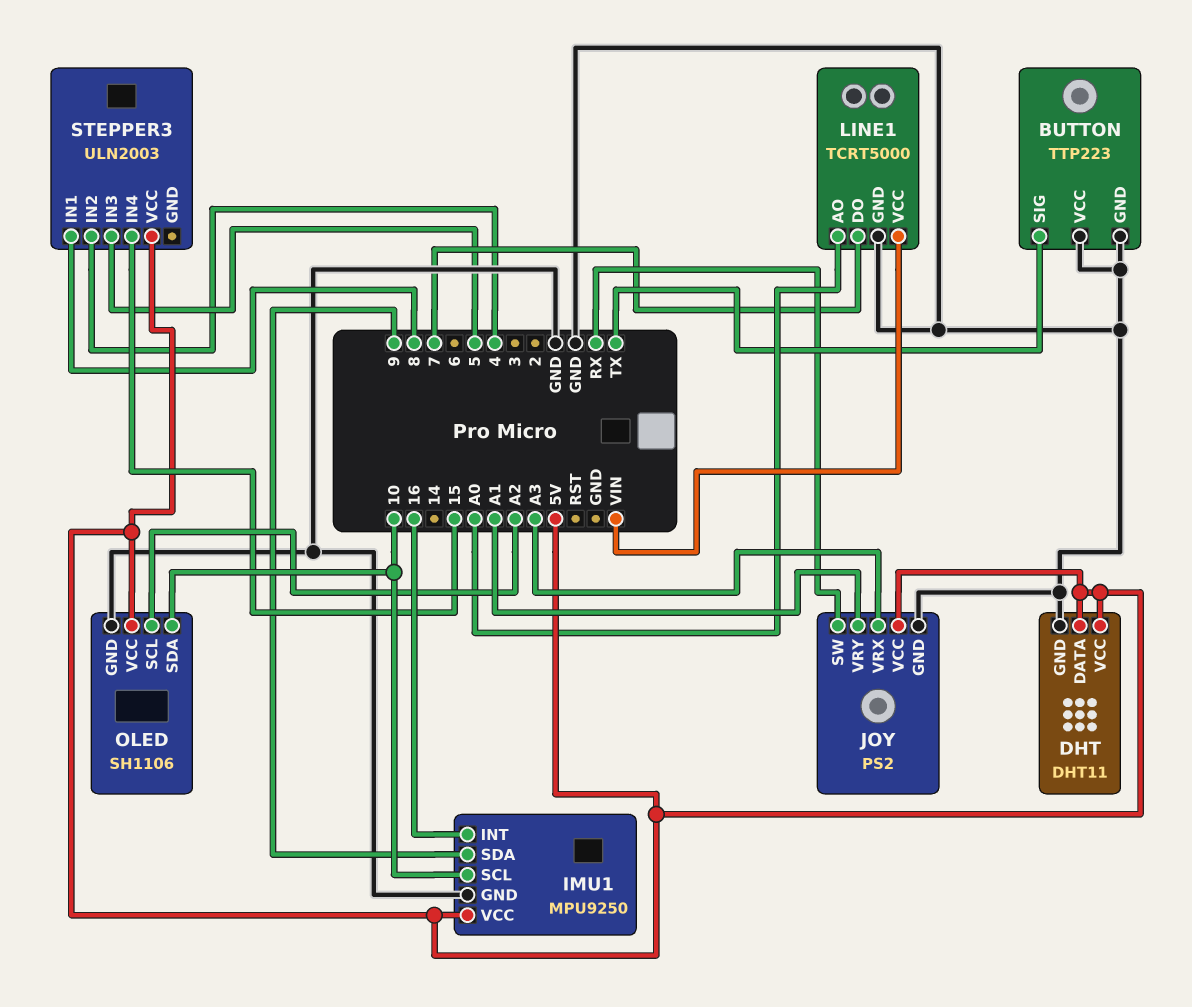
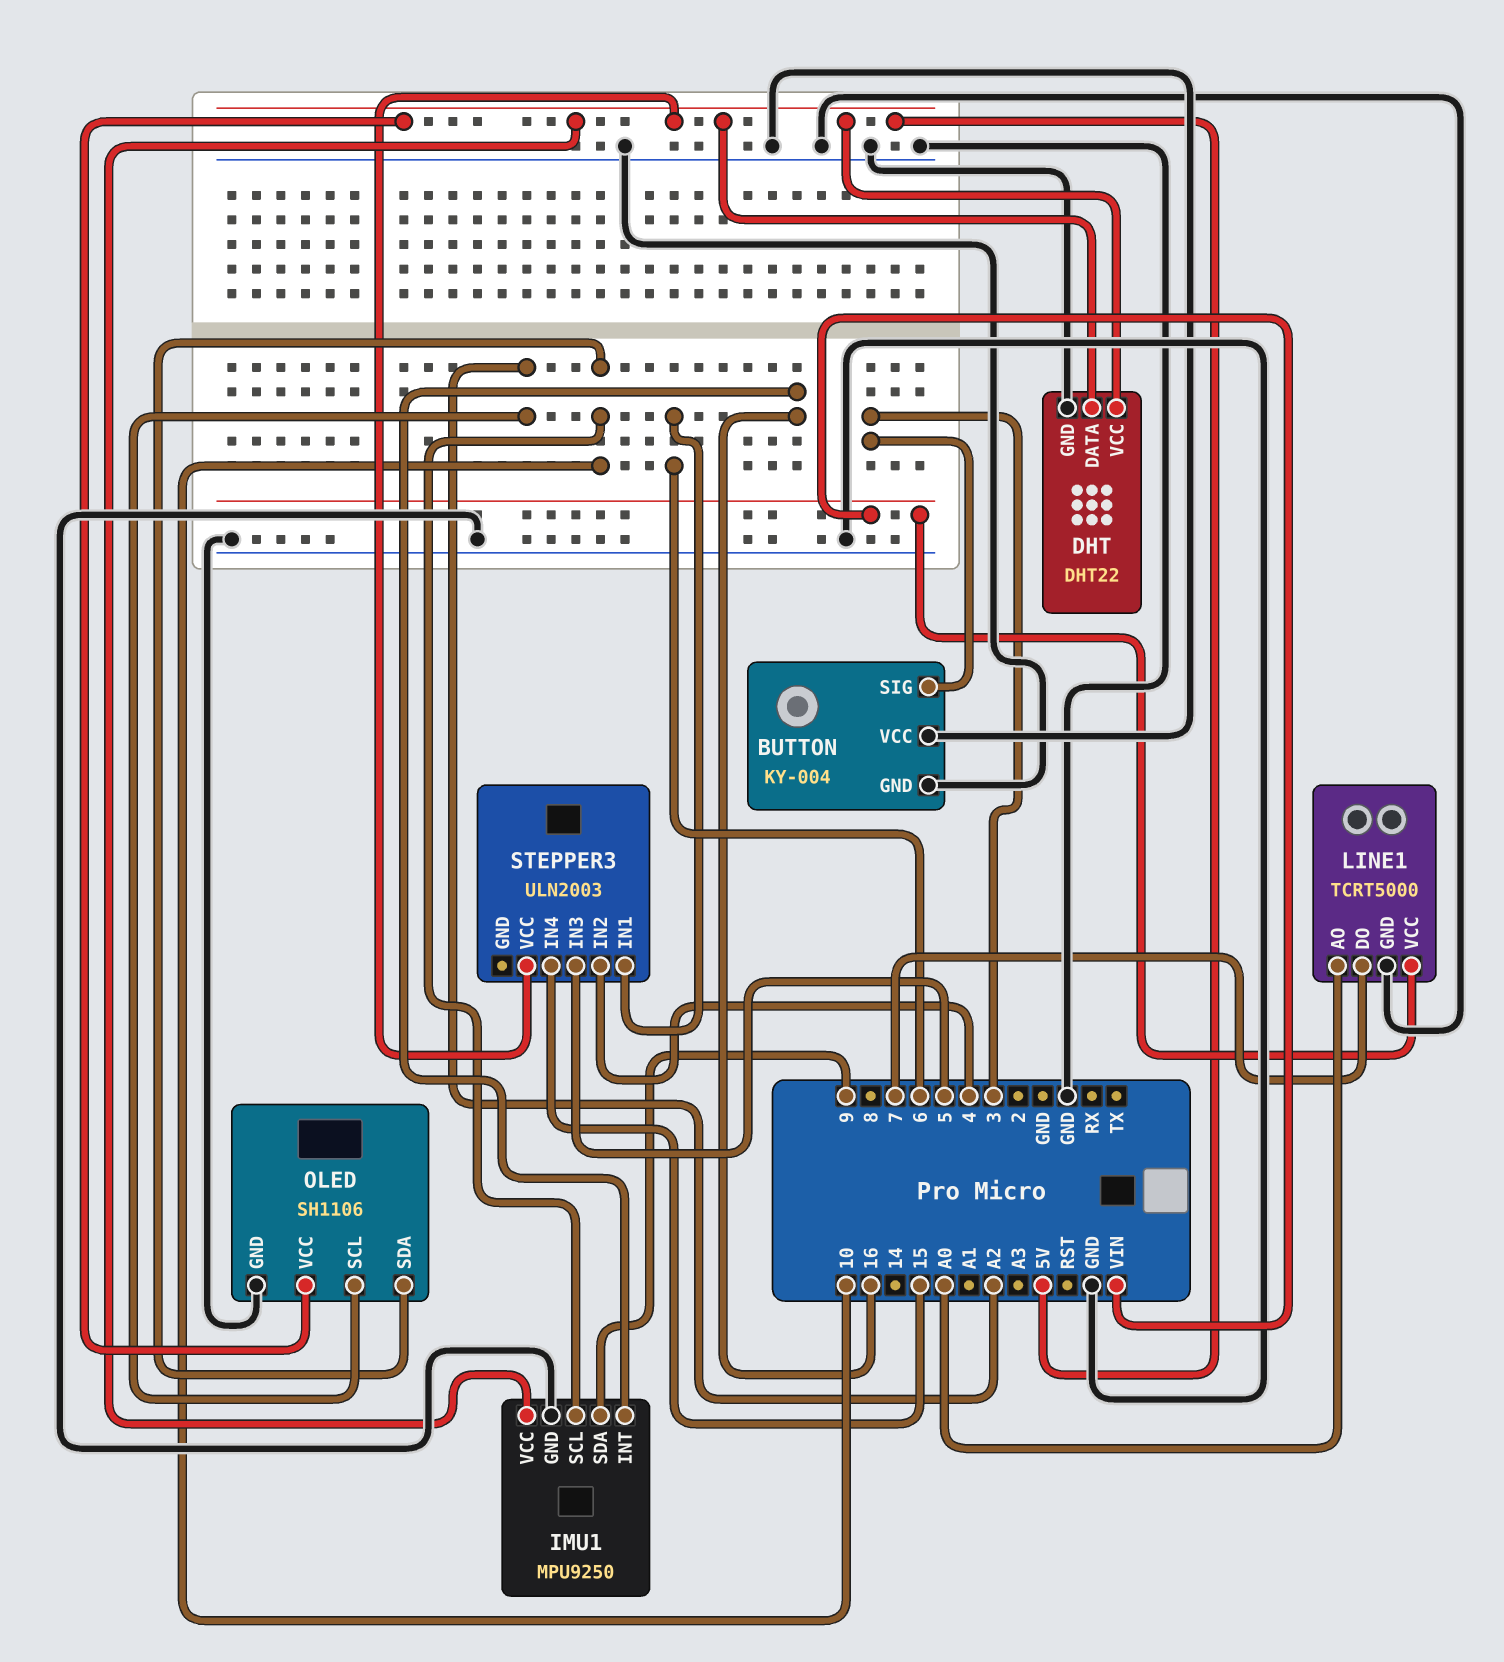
BUTTON: TTP223 -> KY-004
BUTTON pin SIG: TX -> 3
DHT: DHT11 -> DHT22
JOY: PS2 -> none
JOY pin GND: GND -> none
JOY pin SW: RX -> none
JOY pin VCC: 5V -> none
JOY pin VRX: A3 -> none
JOY pin VRY: A1 -> none
STEPPER3 pin IN1: 8 -> 6

